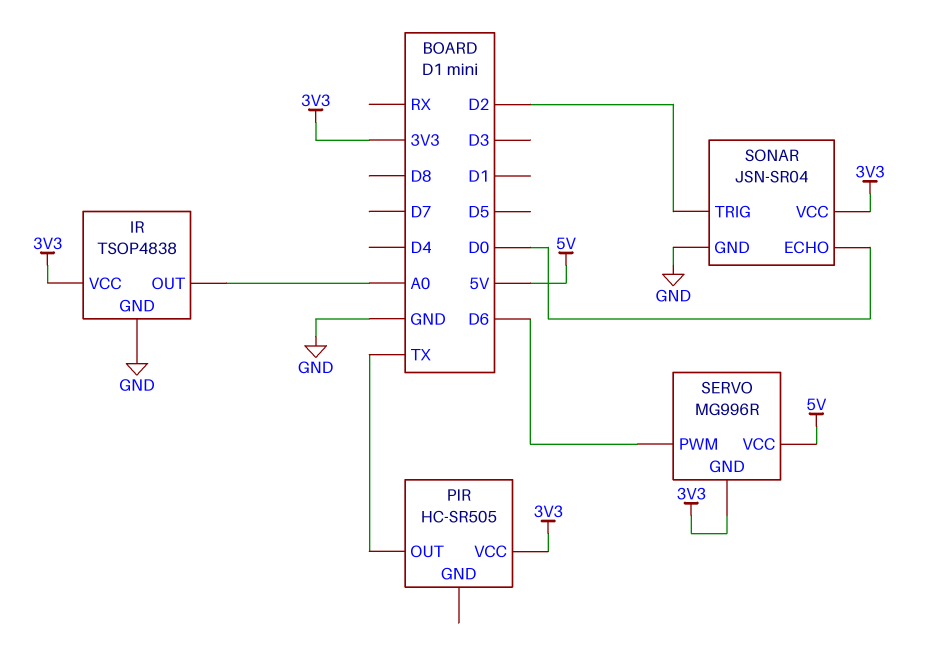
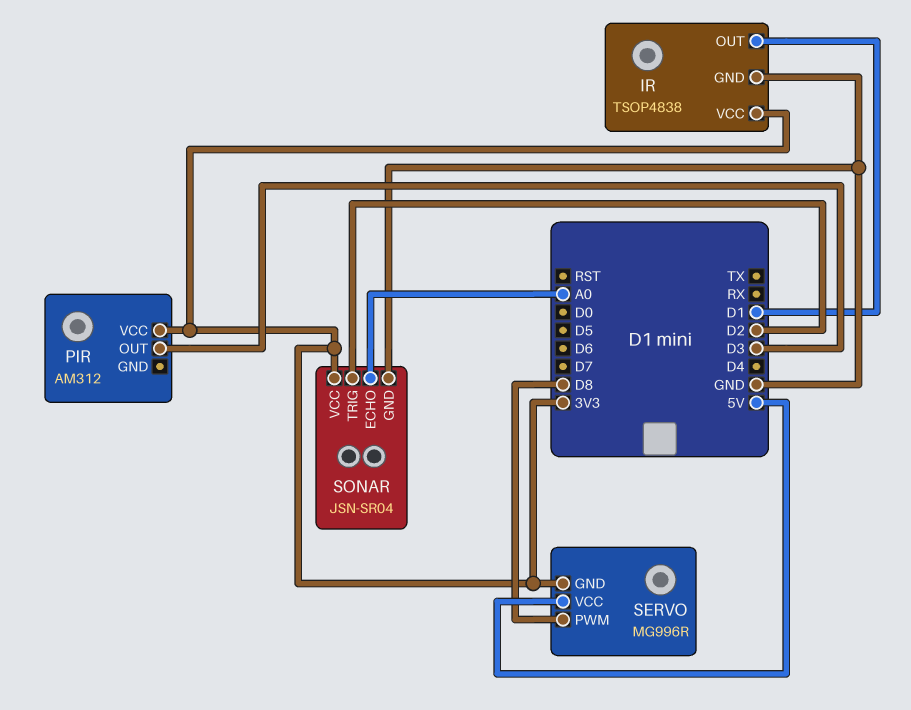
IR pin OUT: A0 -> D1
PIR: HC-SR505 -> AM312
PIR pin OUT: TX -> D3
SERVO pin PWM: D6 -> D8
SONAR pin ECHO: D0 -> A0

